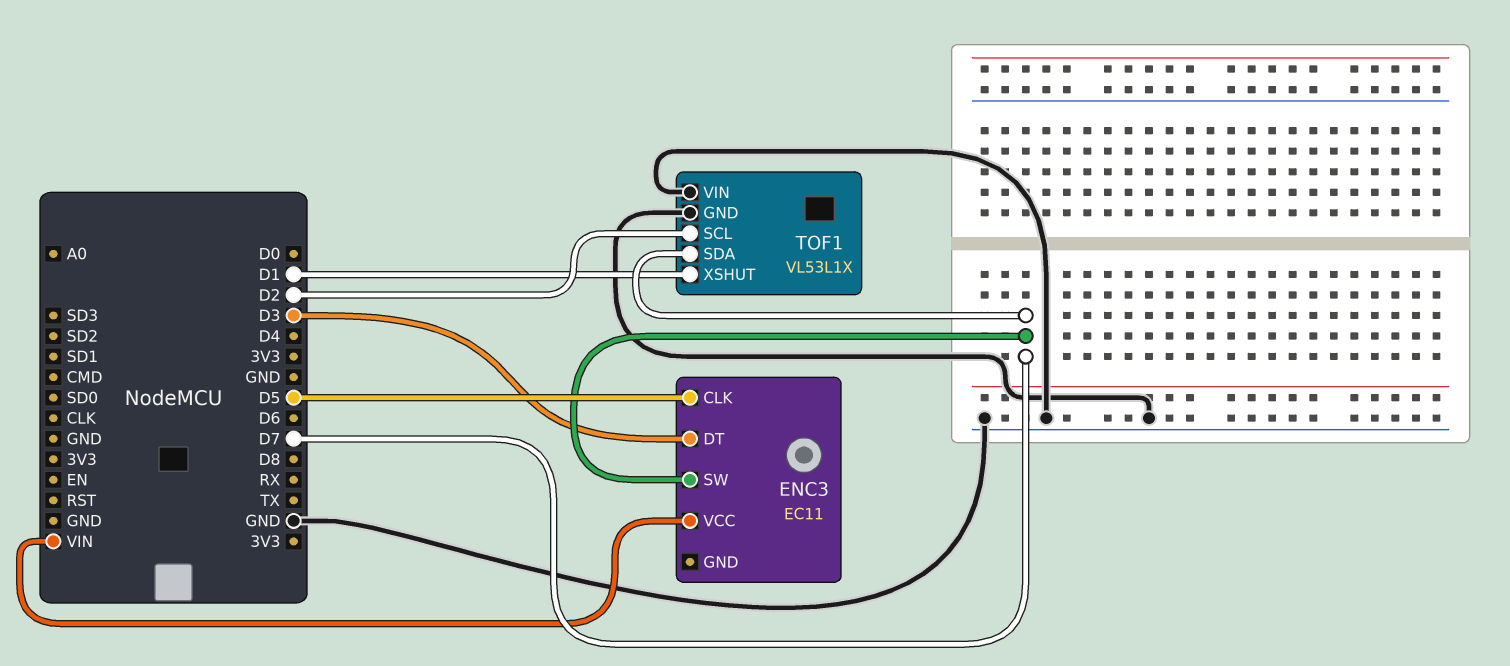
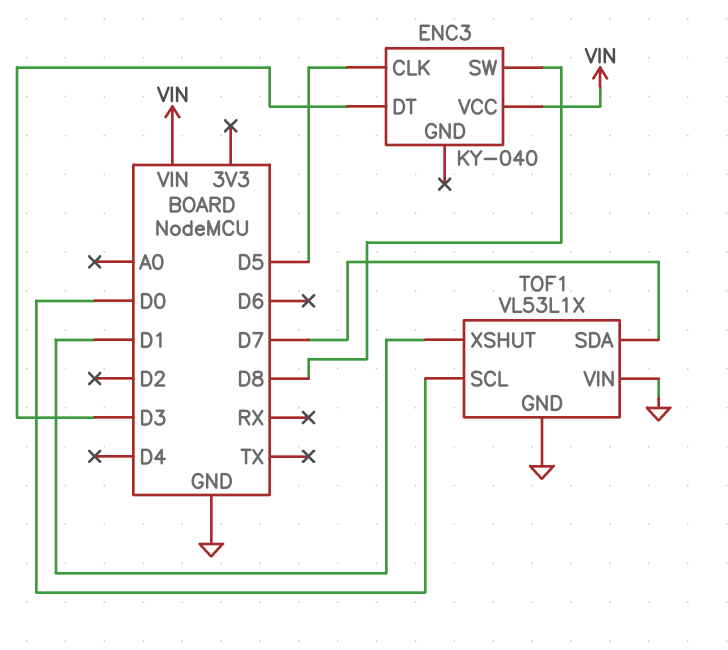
ENC3: EC11 -> KY-040
ENC3 pin SW: D7 -> D8
TOF1 pin SCL: D2 -> D0

